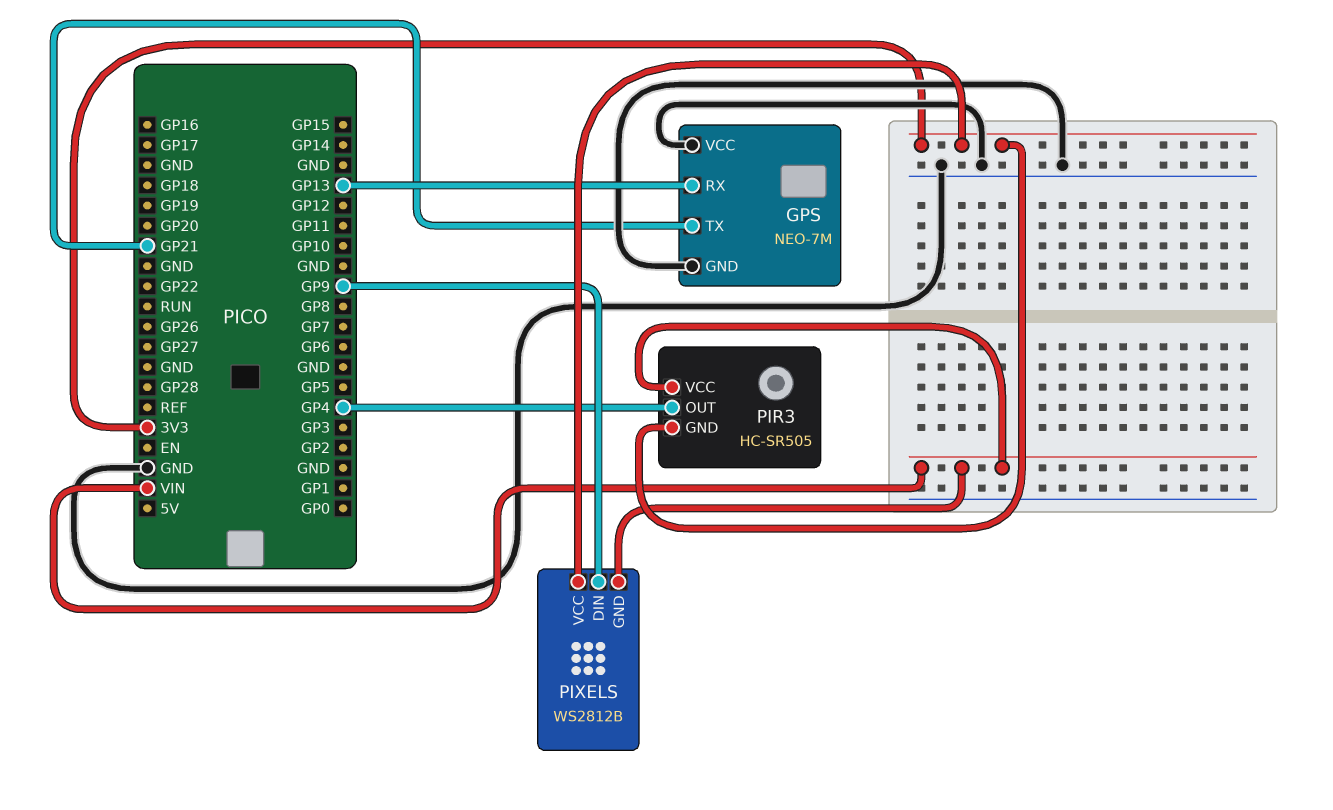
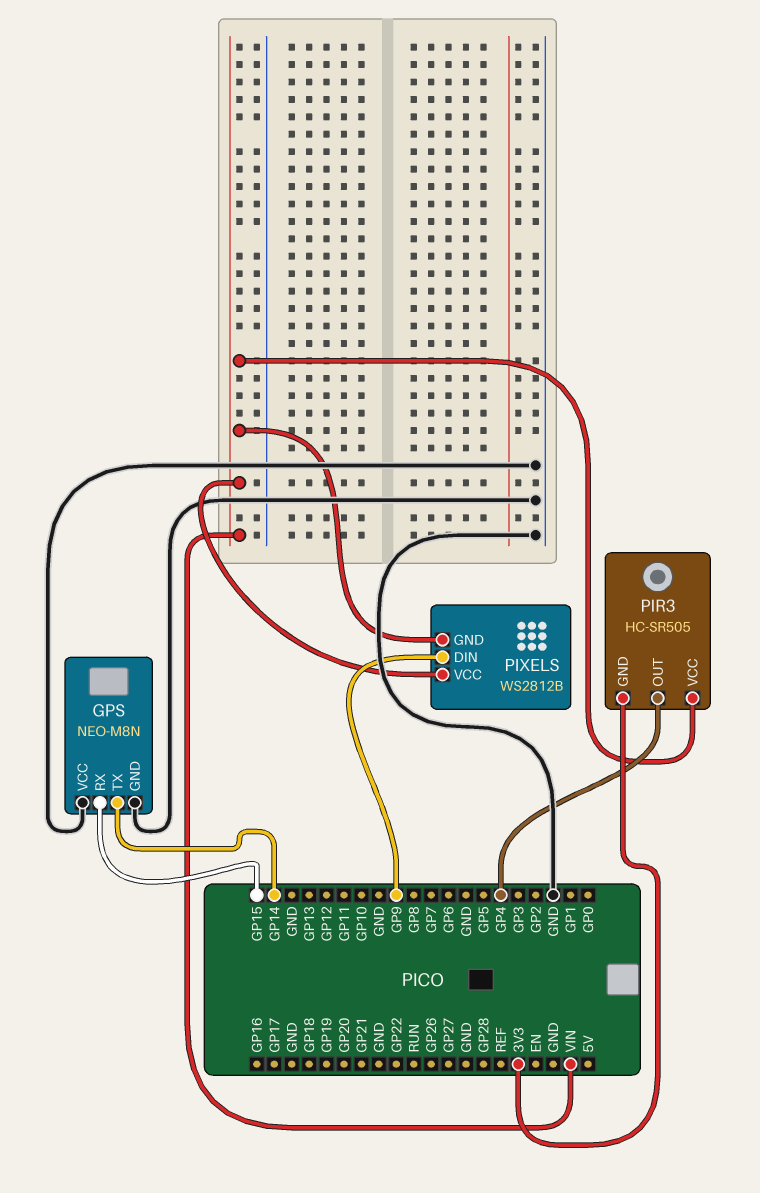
GPS: NEO-7M -> NEO-M8N
GPS pin RX: GP13 -> GP15
GPS pin TX: GP21 -> GP14
PIXELS pin VCC: 3V3 -> VIN

